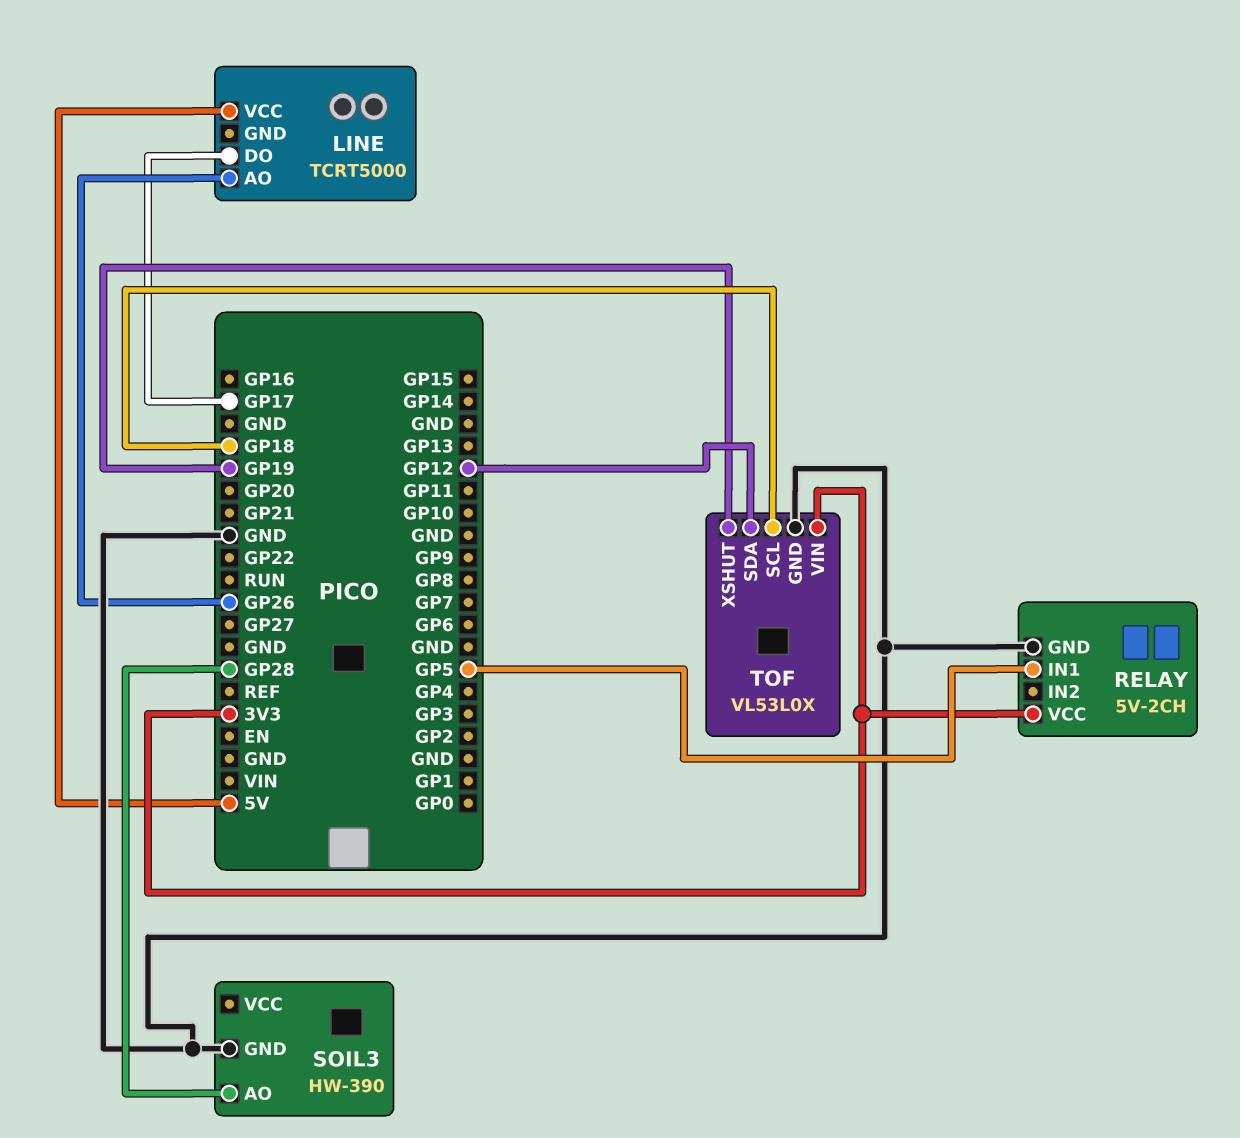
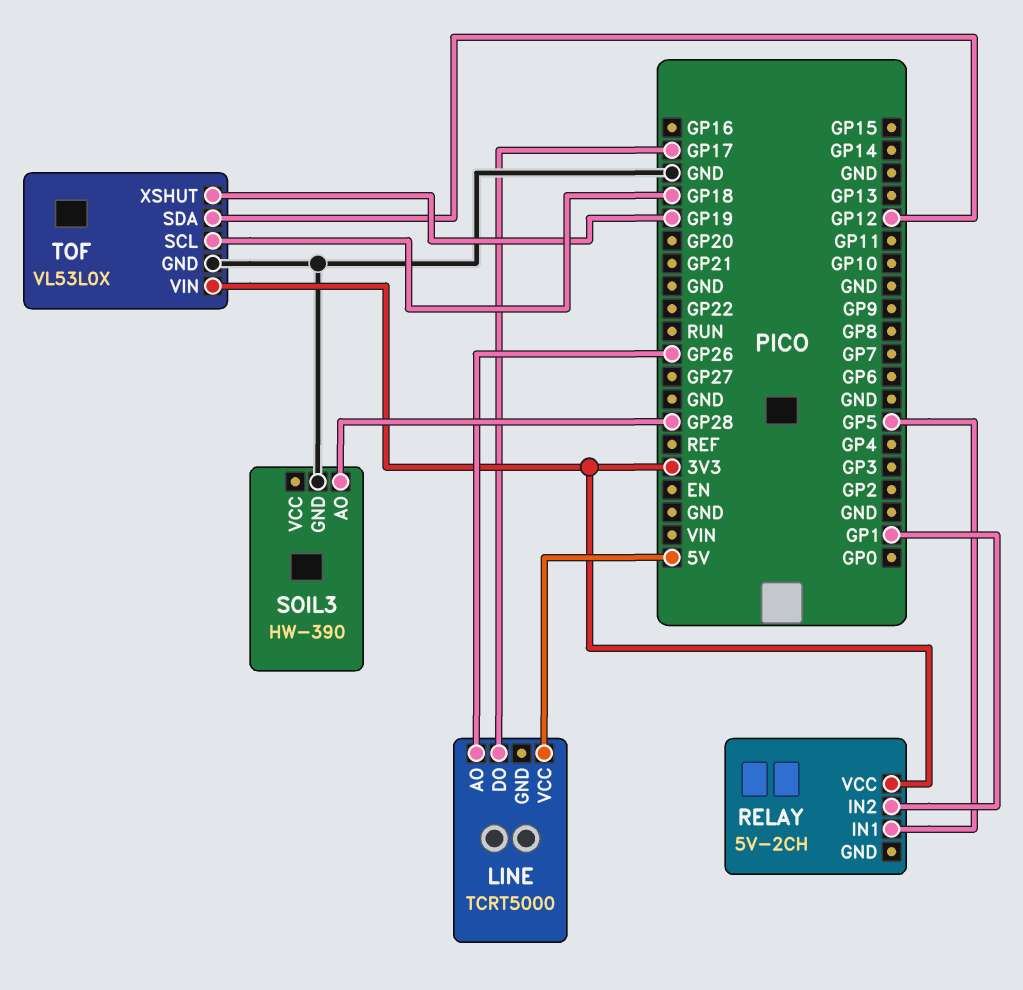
RELAY pin GND: GND -> none
RELAY pin IN2: none -> GP1

